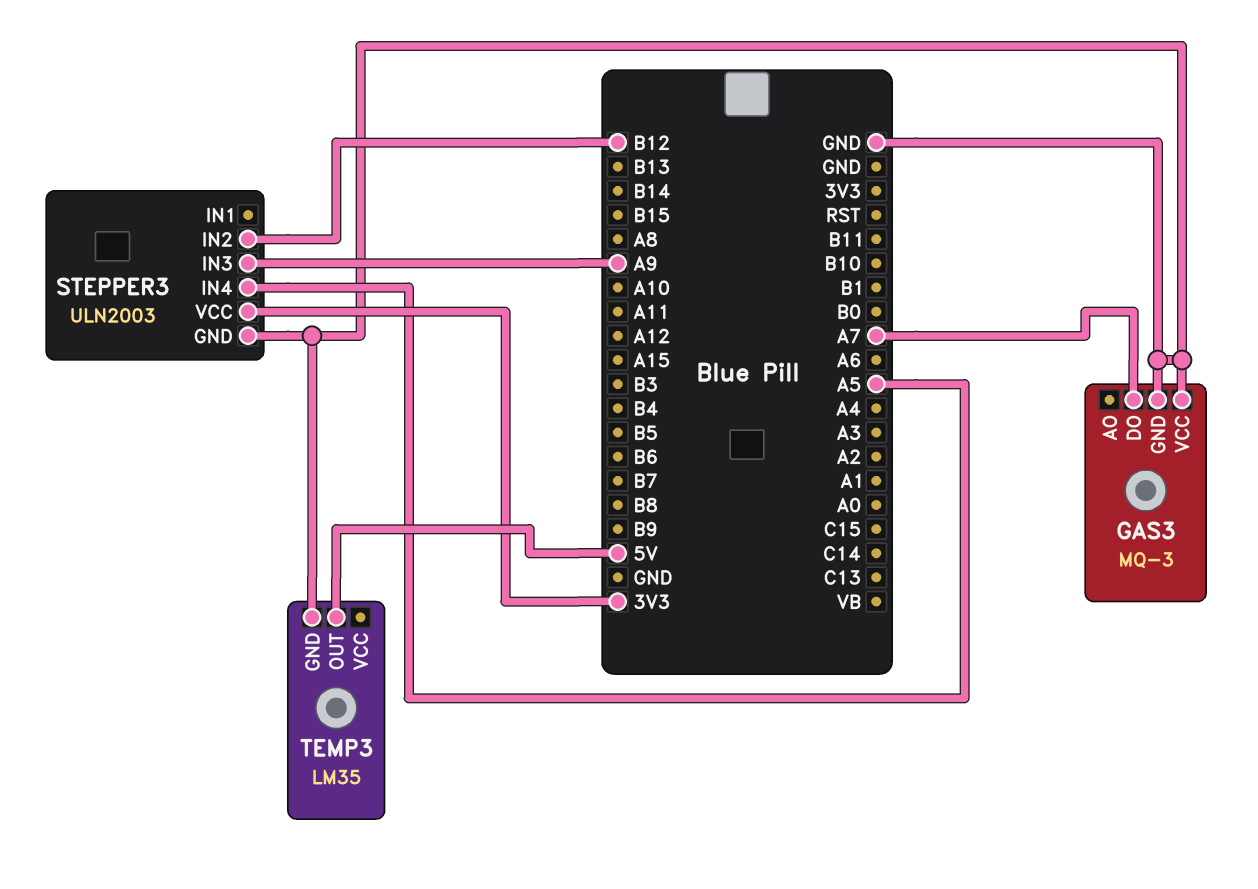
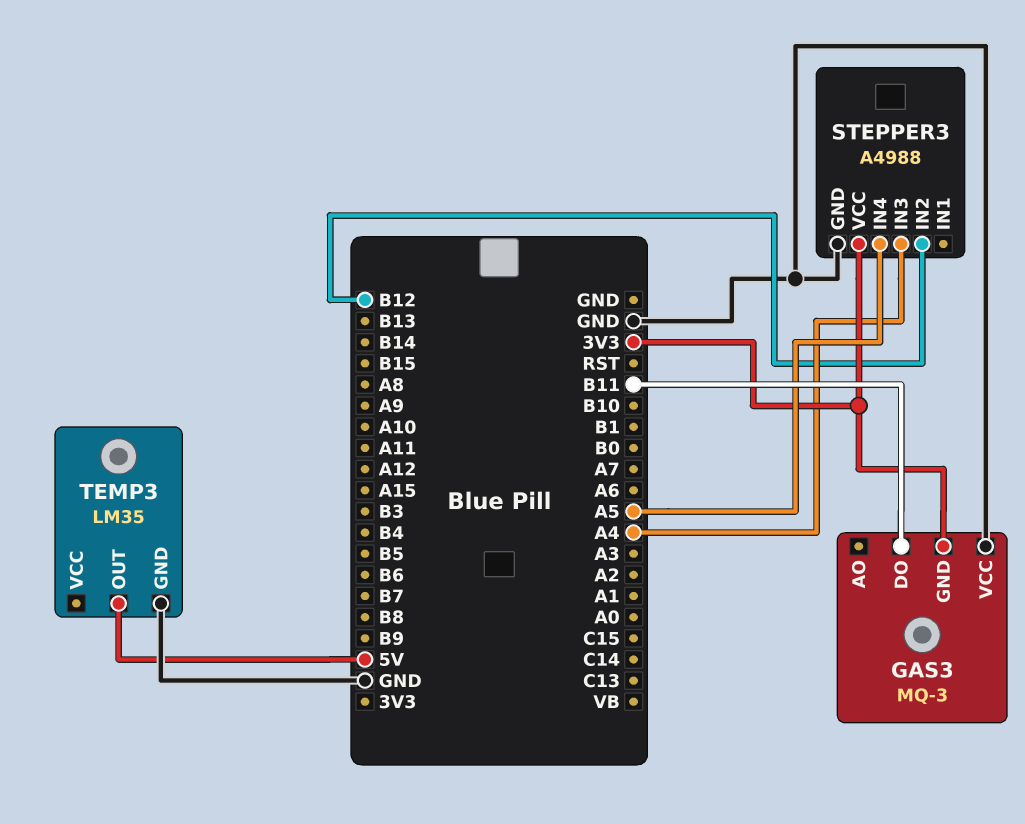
GAS3 pin DO: A7 -> B11
GAS3 pin GND: GND -> 3V3
STEPPER3: ULN2003 -> A4988
STEPPER3 pin IN3: A9 -> A4

